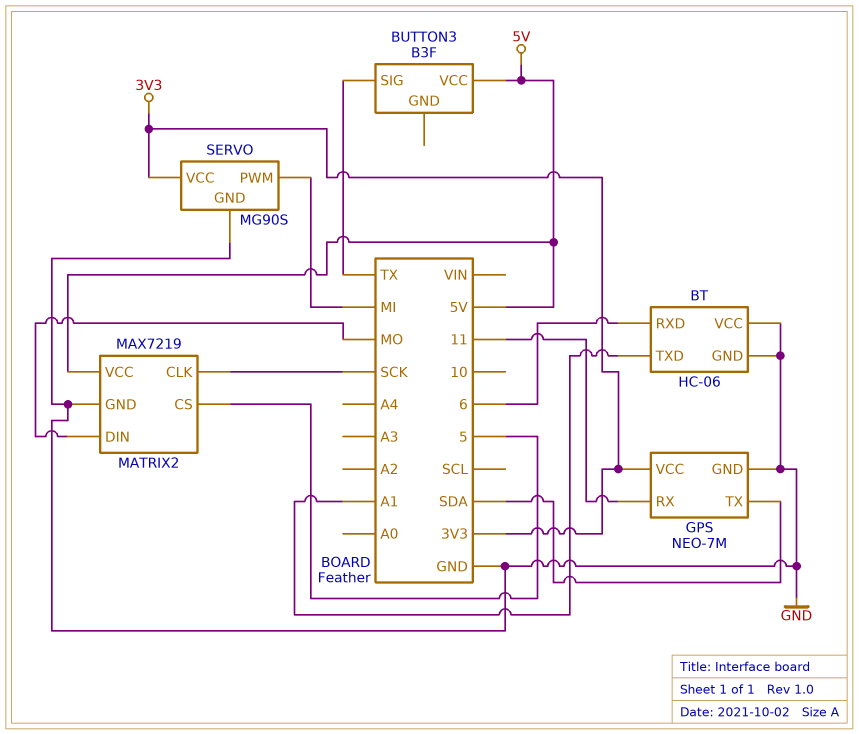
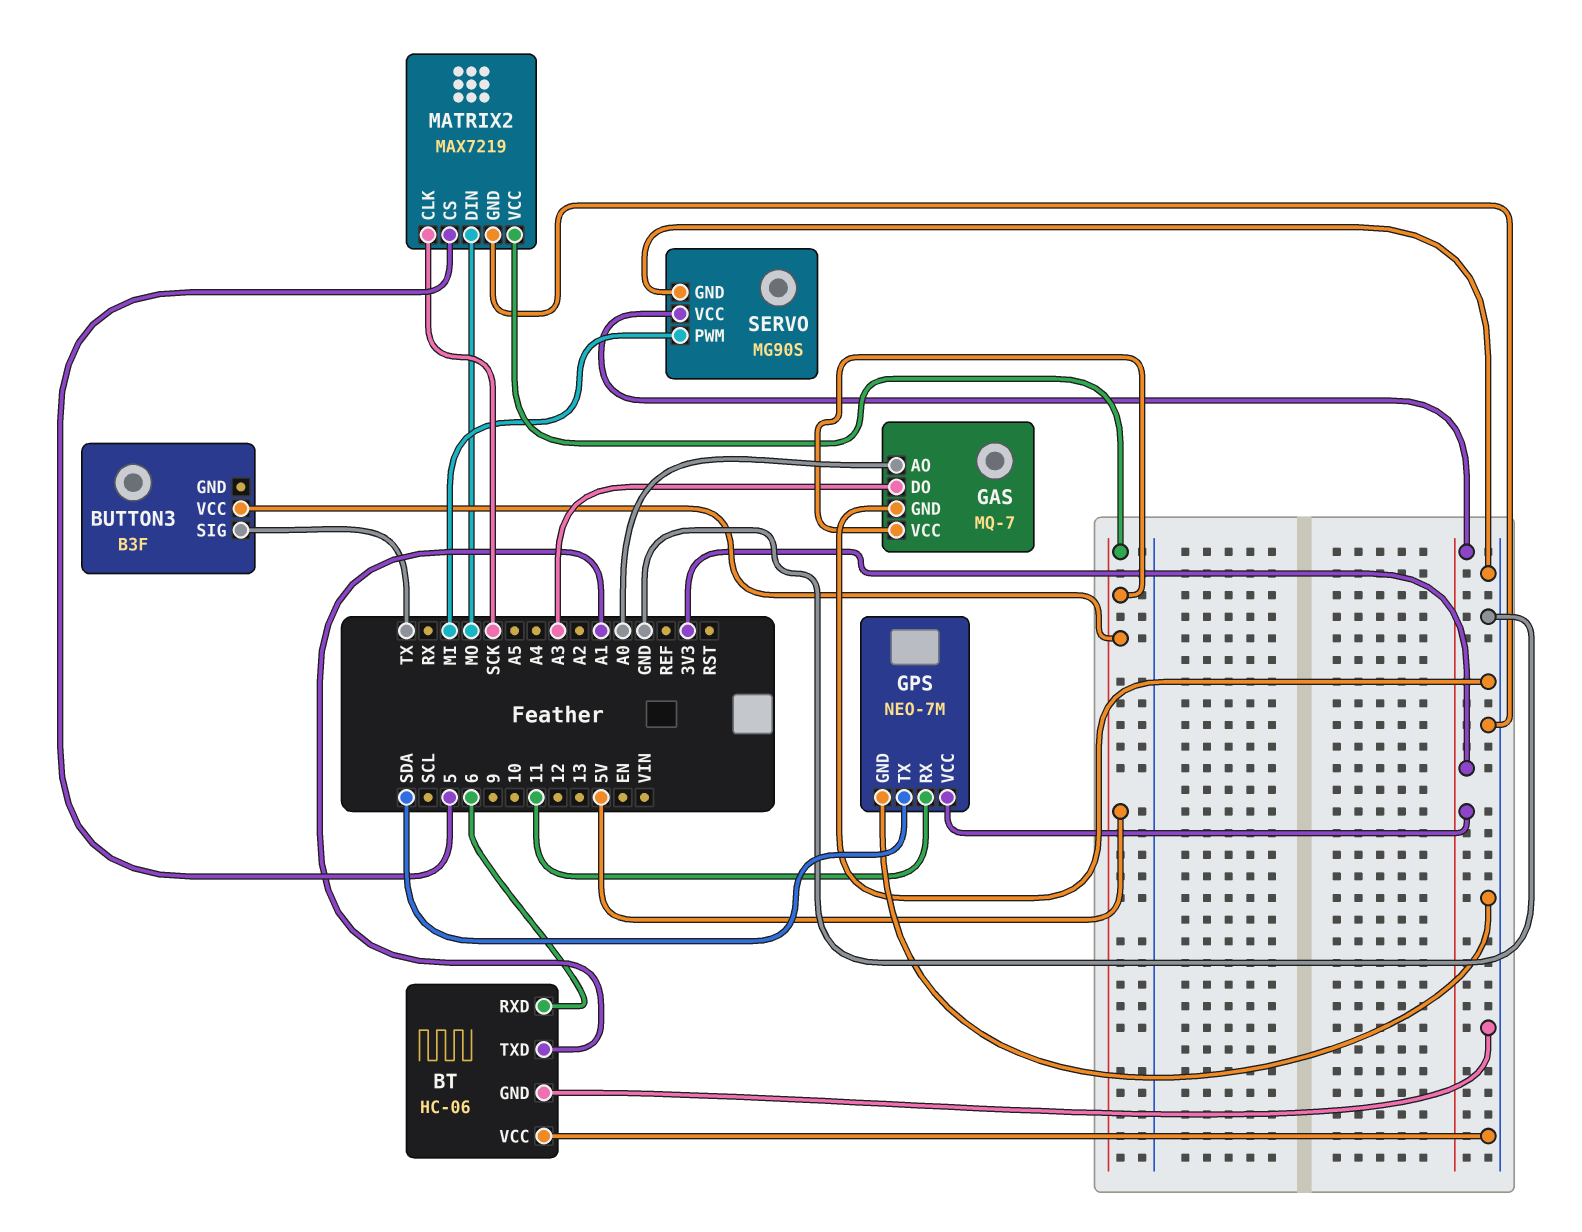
GAS: none -> MQ-7
GAS pin AO: none -> A0
GAS pin DO: none -> A3
GAS pin GND: none -> GND
GAS pin VCC: none -> 5V

